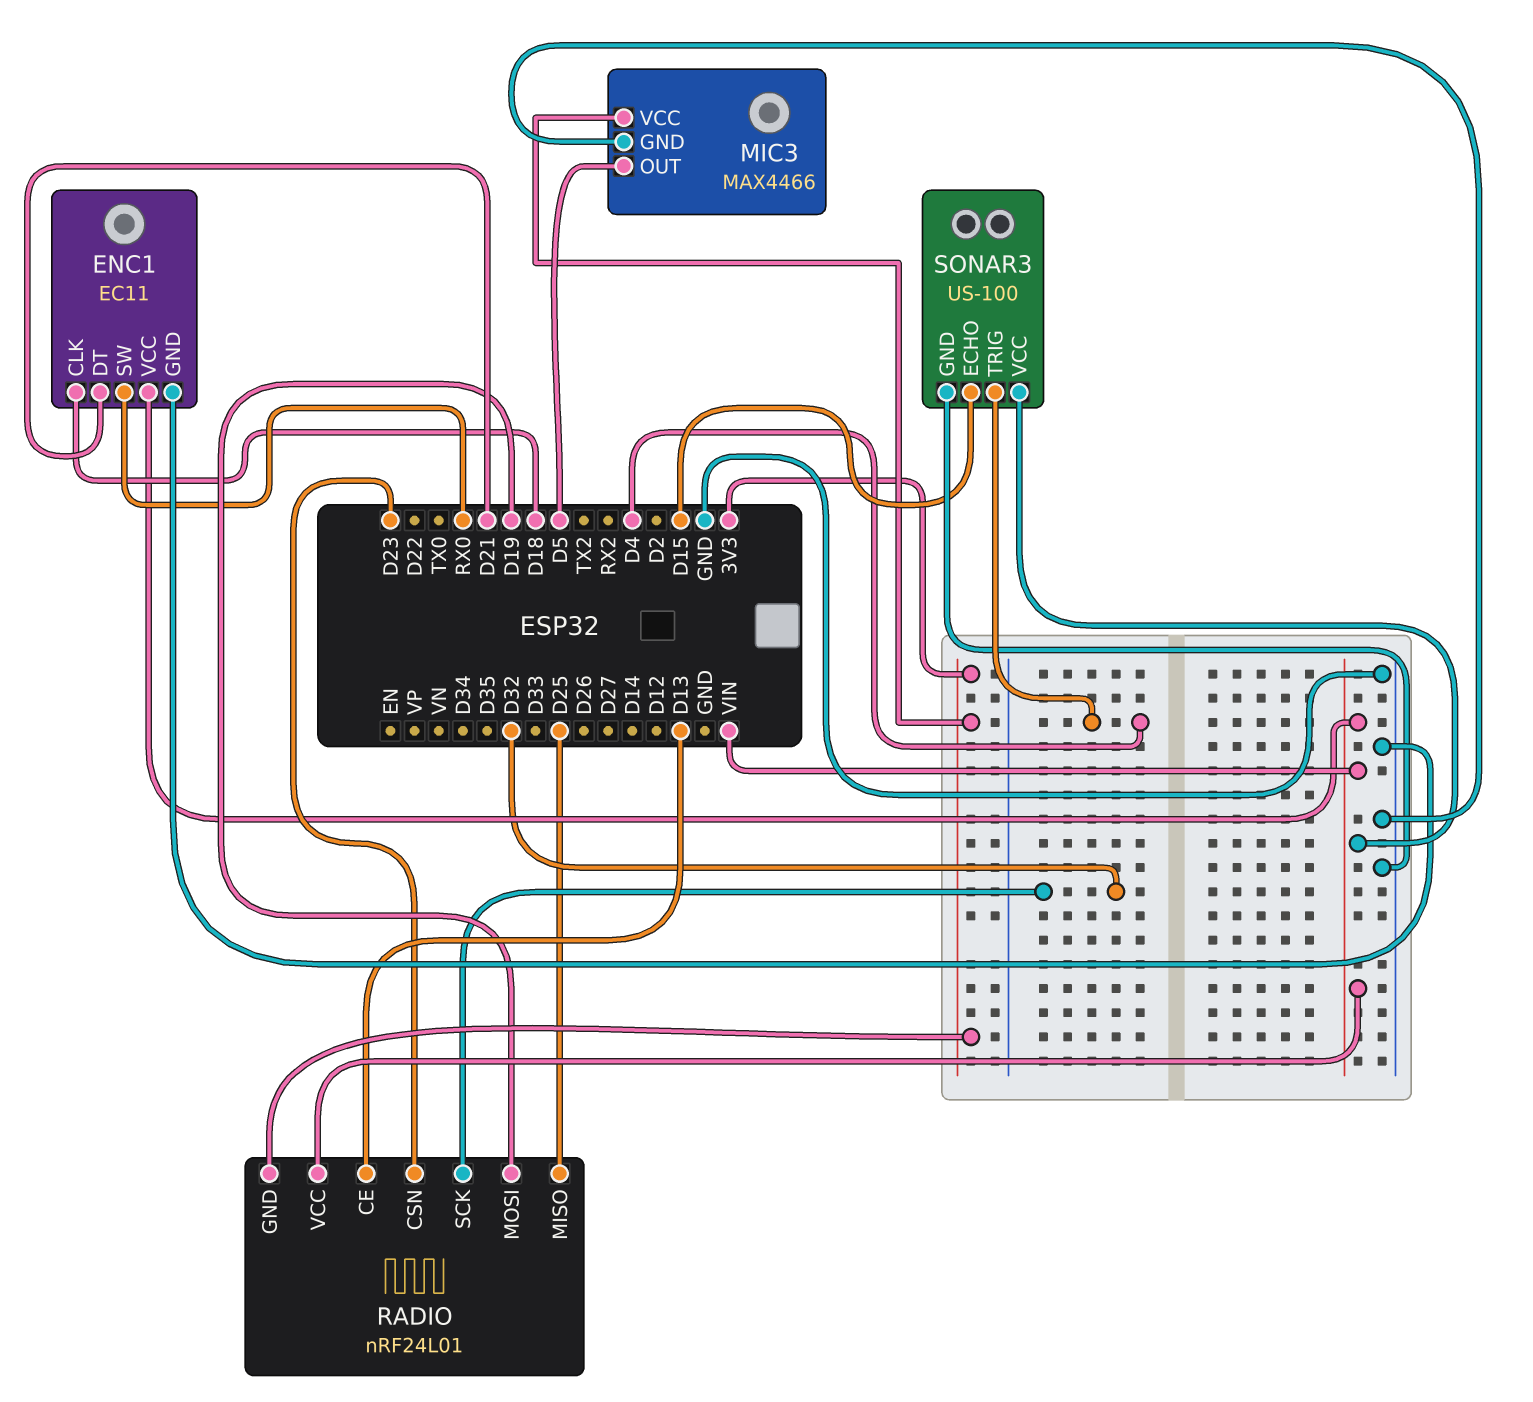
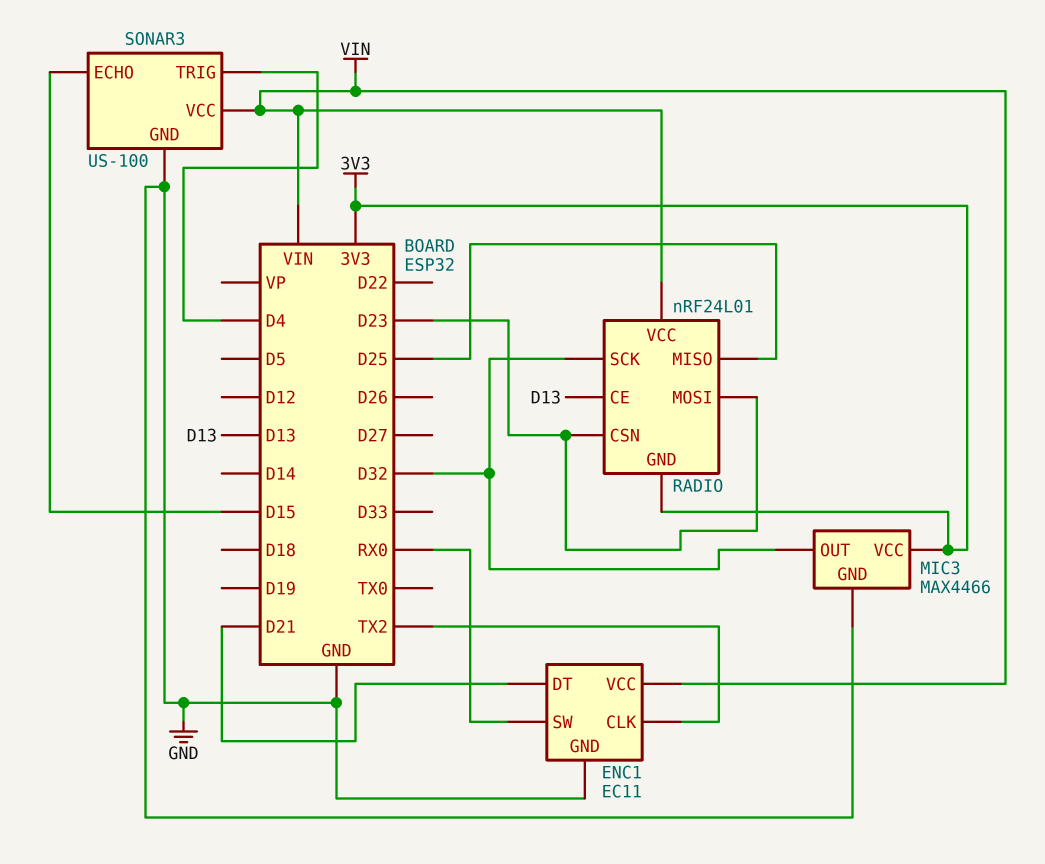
ENC1 pin CLK: D18 -> TX2
MIC3 pin OUT: D5 -> D32
RADIO pin MOSI: D19 -> D23

